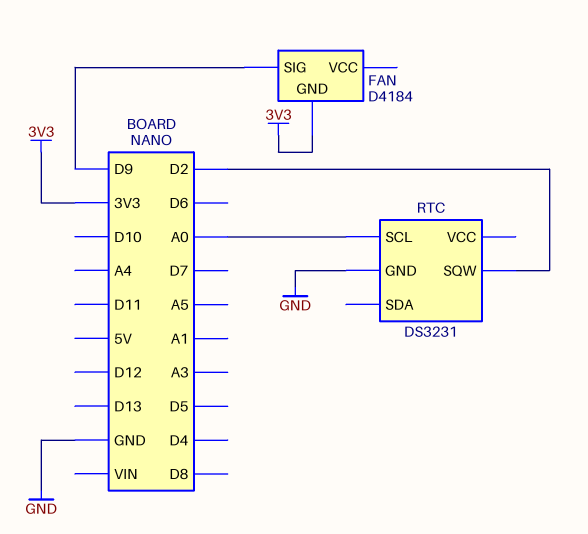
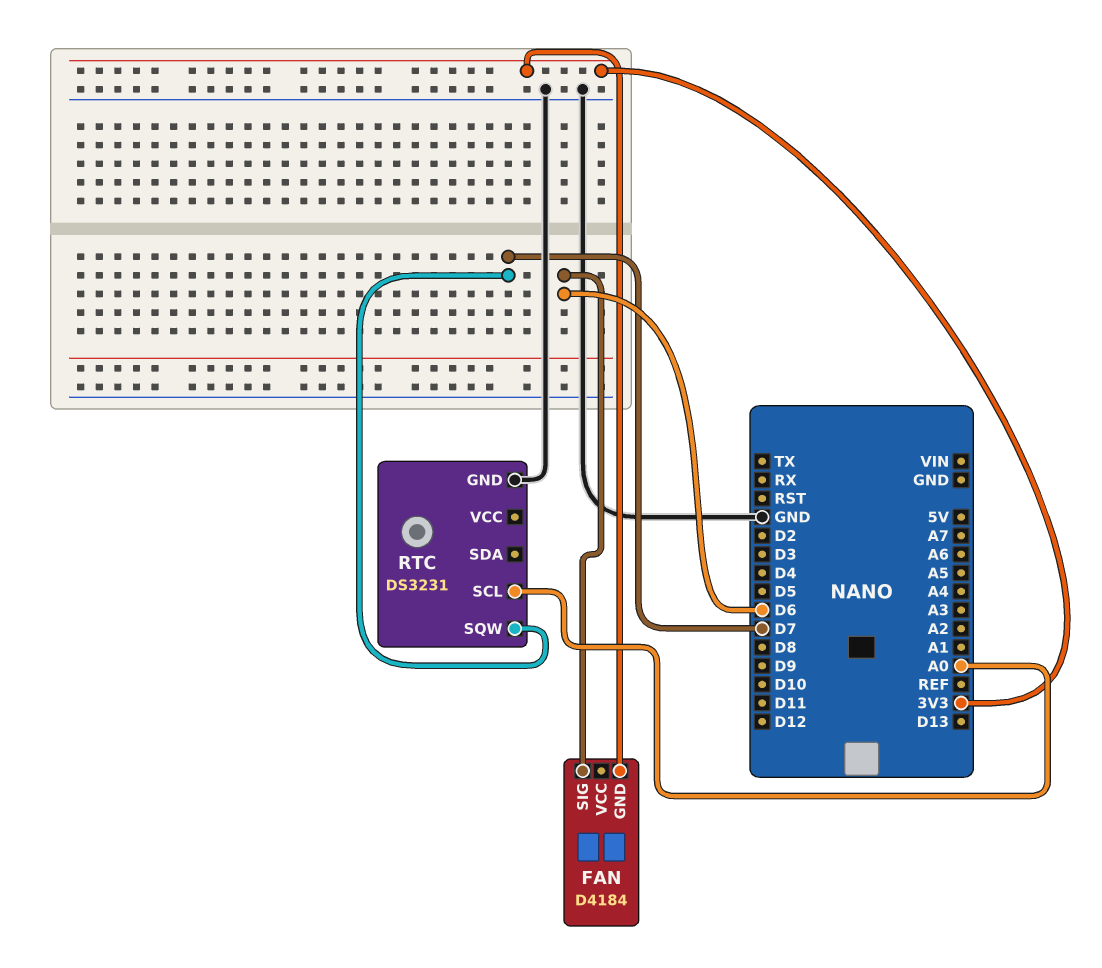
FAN pin SIG: D9 -> D6
RTC pin SQW: D2 -> D7

